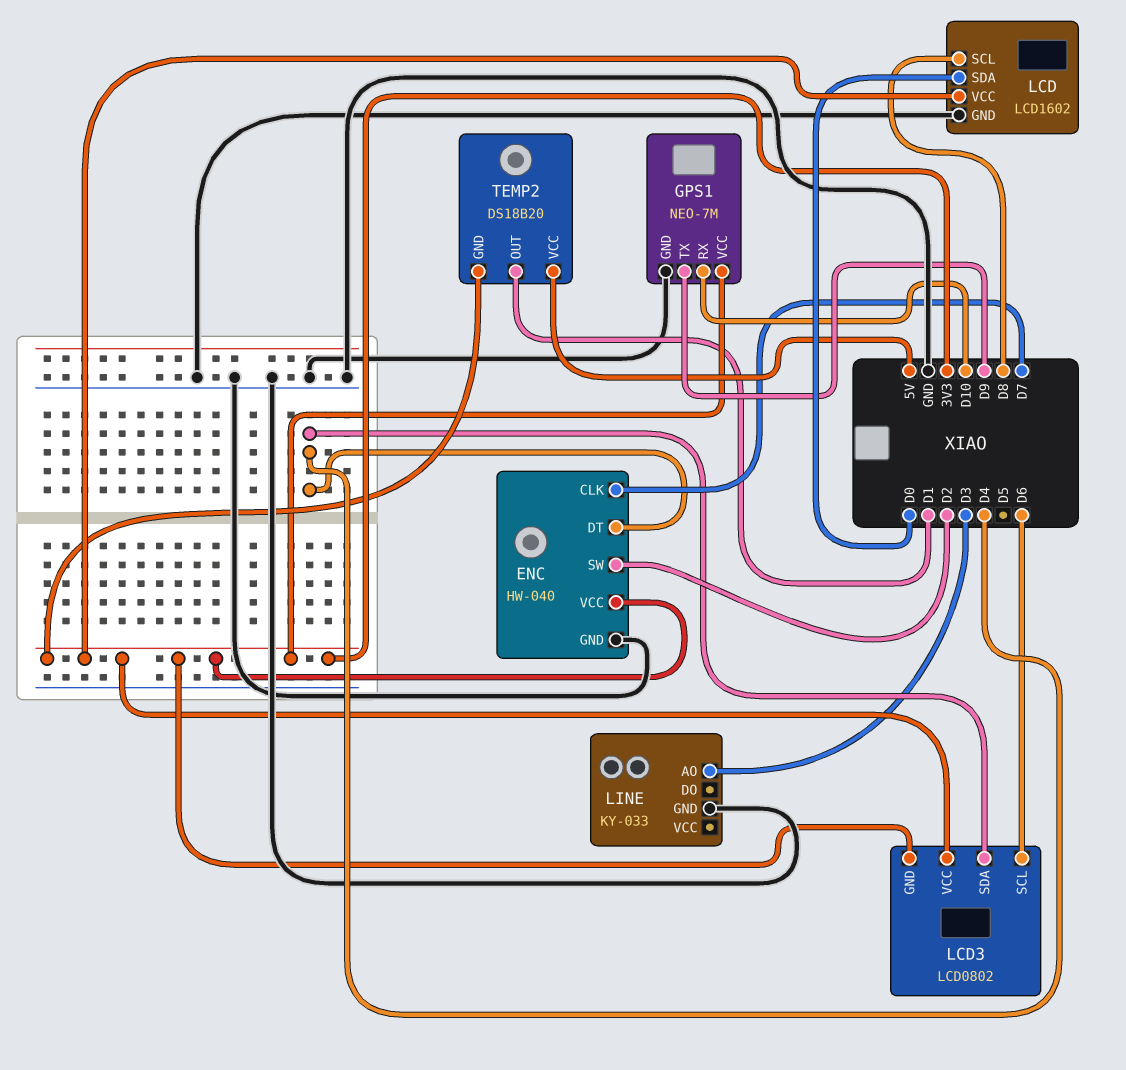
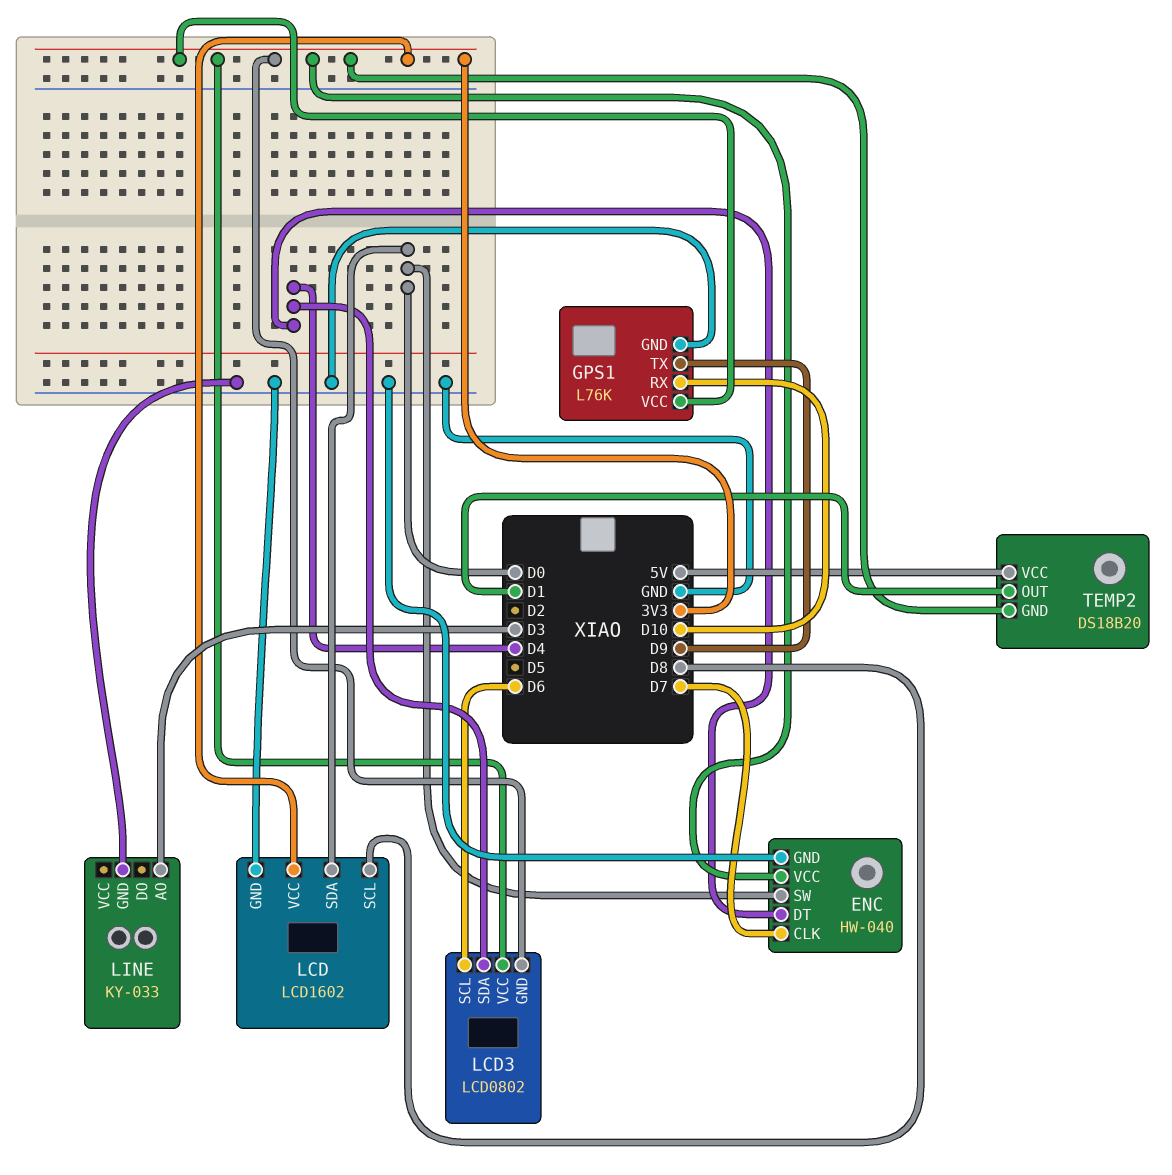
ENC pin SW: D2 -> D0
GPS1: NEO-7M -> L76K

